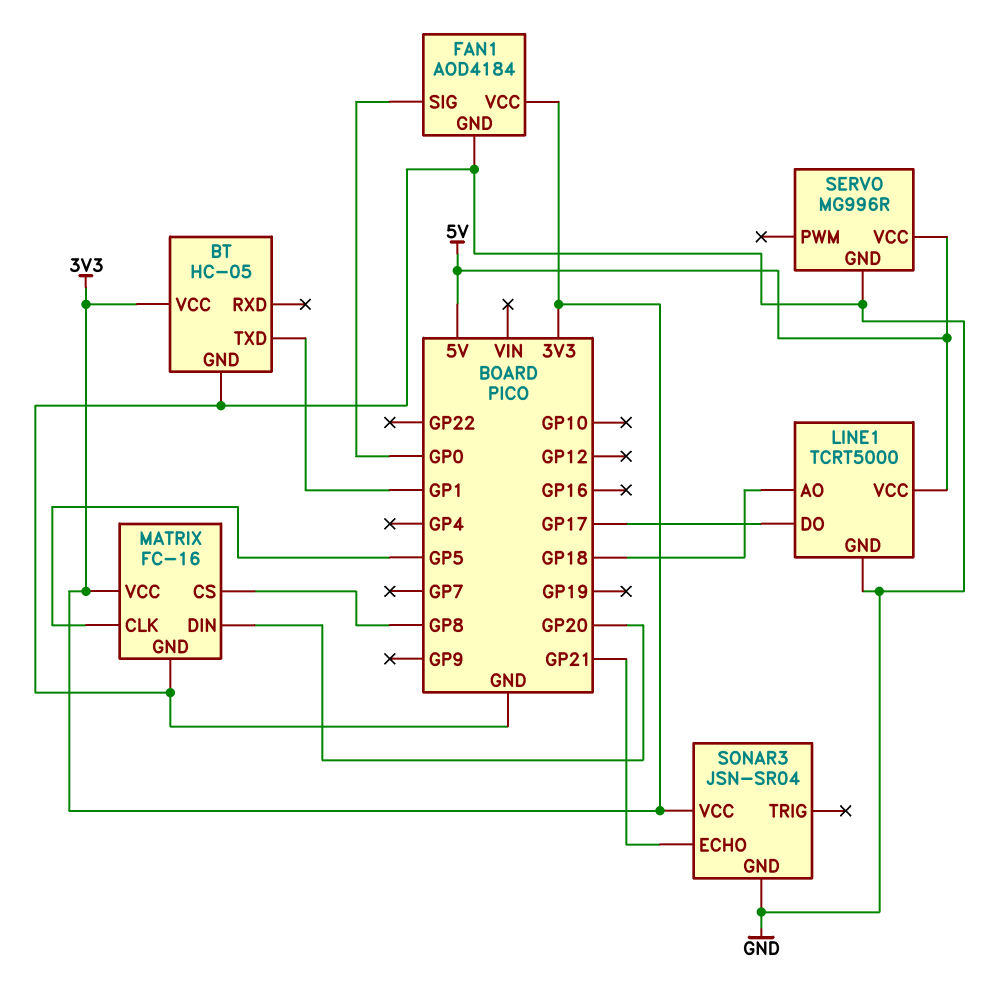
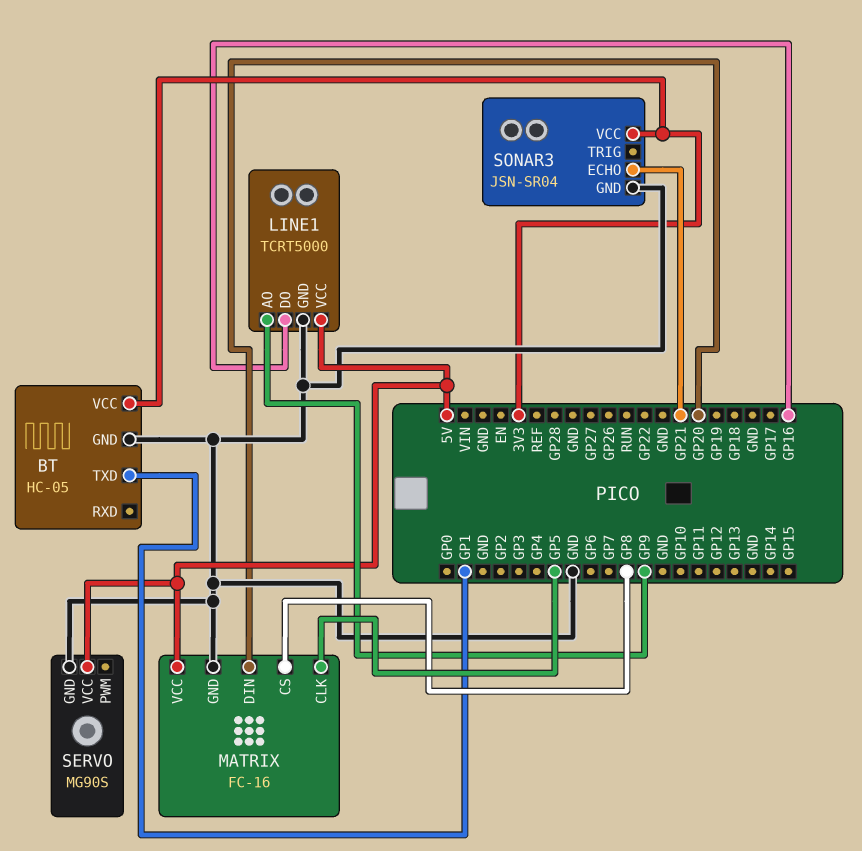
FAN1: AOD4184 -> none
FAN1 pin GND: GND -> none
FAN1 pin SIG: GP0 -> none
FAN1 pin VCC: 3V3 -> none
LINE1 pin AO: GP18 -> GP9
LINE1 pin DO: GP17 -> GP16
MATRIX pin VCC: 3V3 -> 5V
SERVO: MG996R -> MG90S

